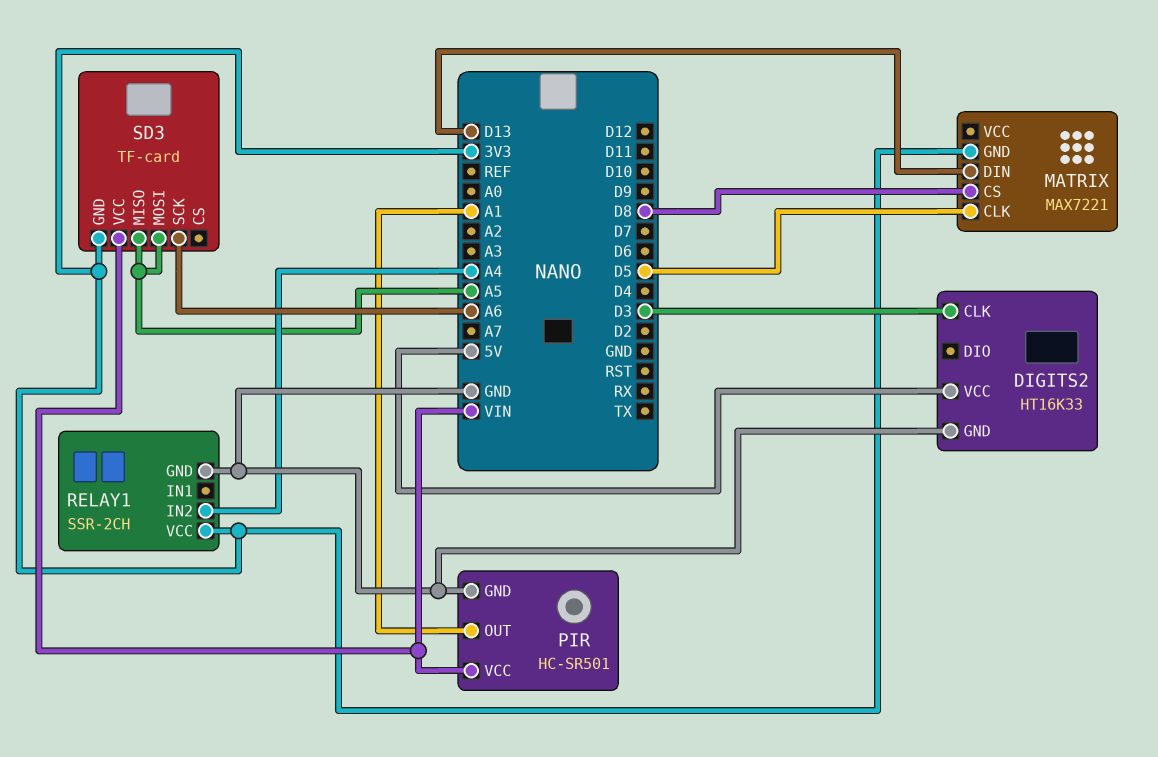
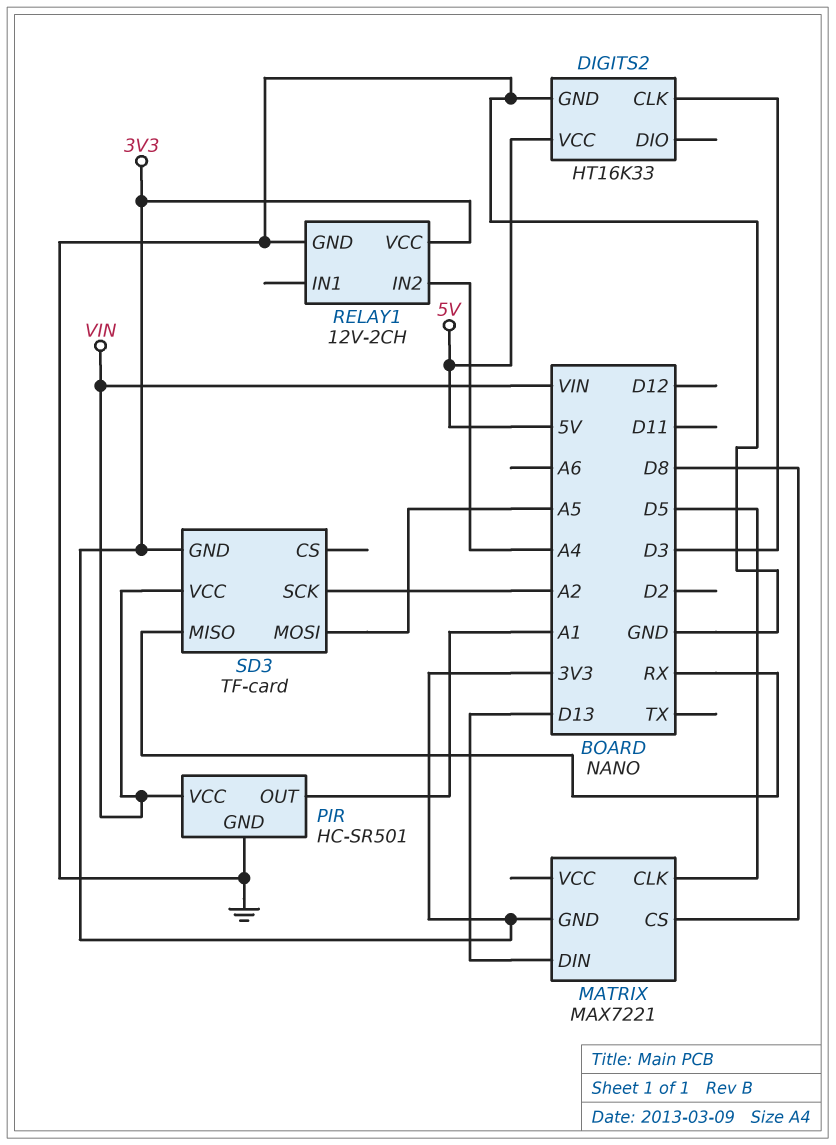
RELAY1: SSR-2CH -> 12V-2CH
SD3 pin MISO: A5 -> RX
SD3 pin SCK: A6 -> A2

